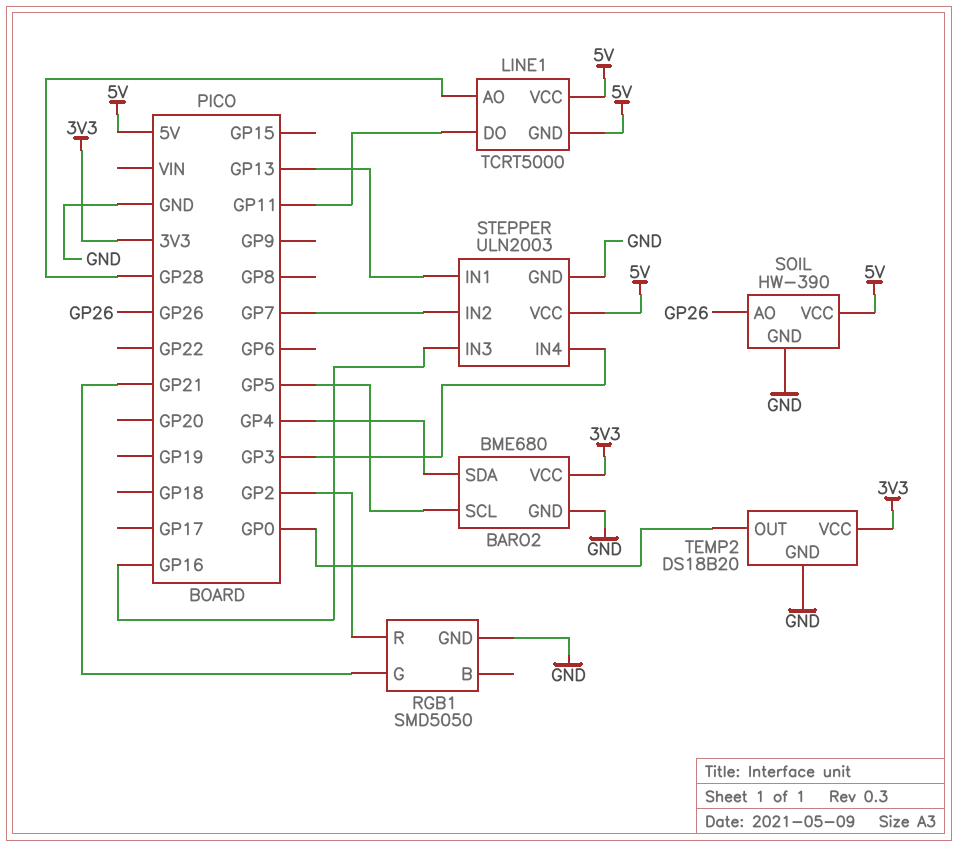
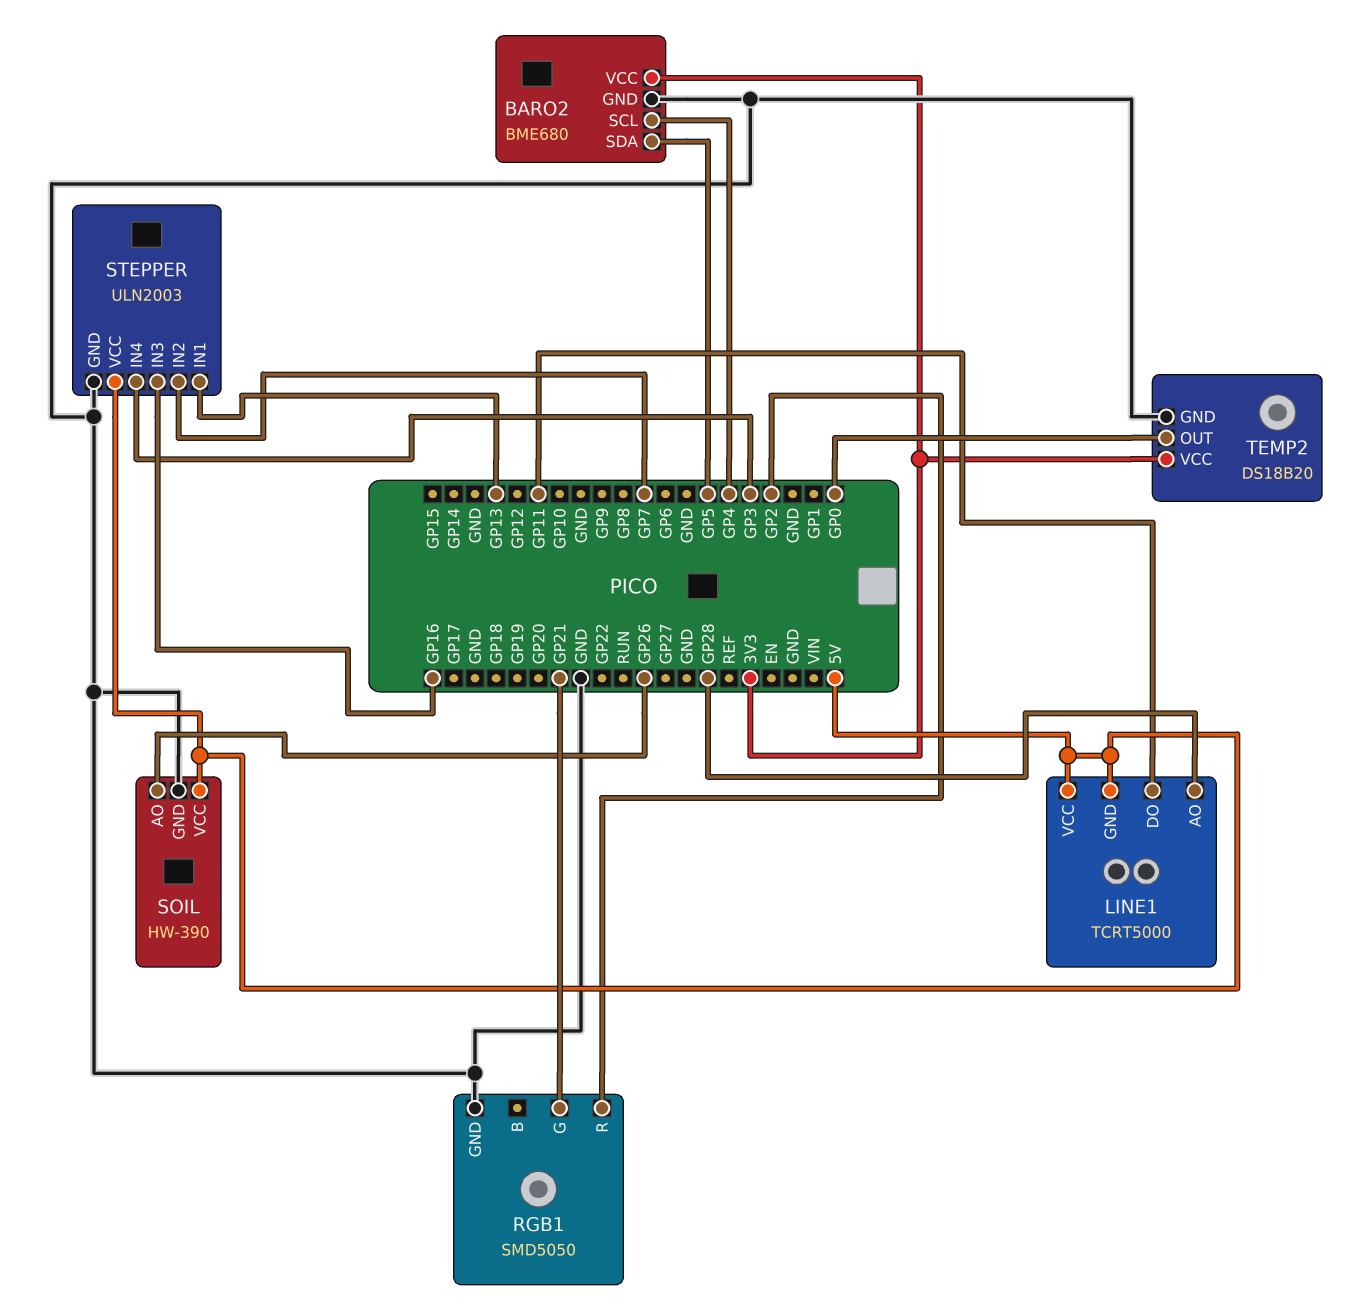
BARO2 pin SCL: GP5 -> GP4
BARO2 pin SDA: GP4 -> GP5

